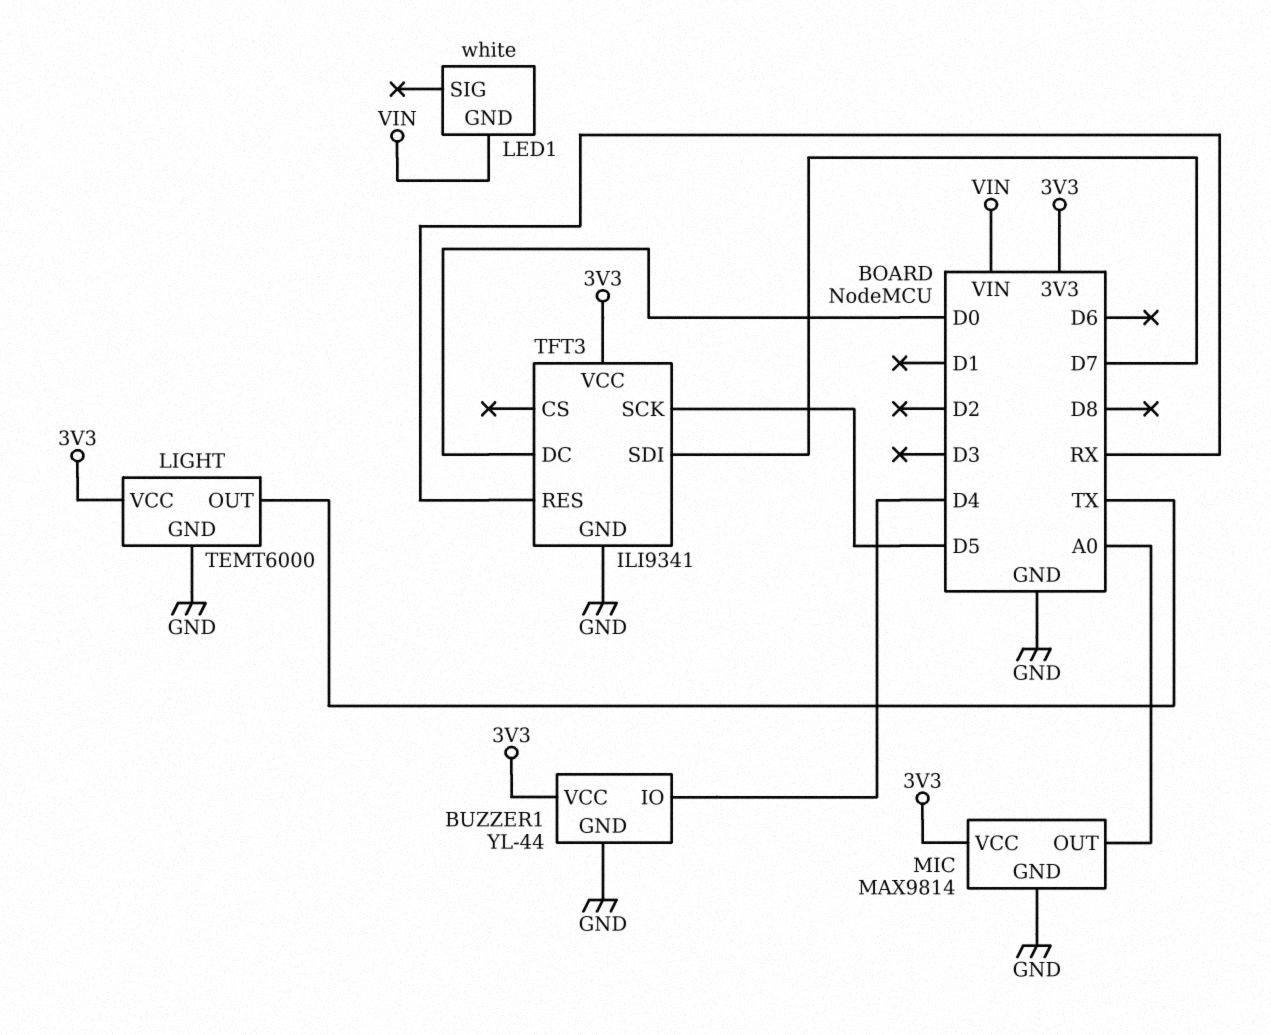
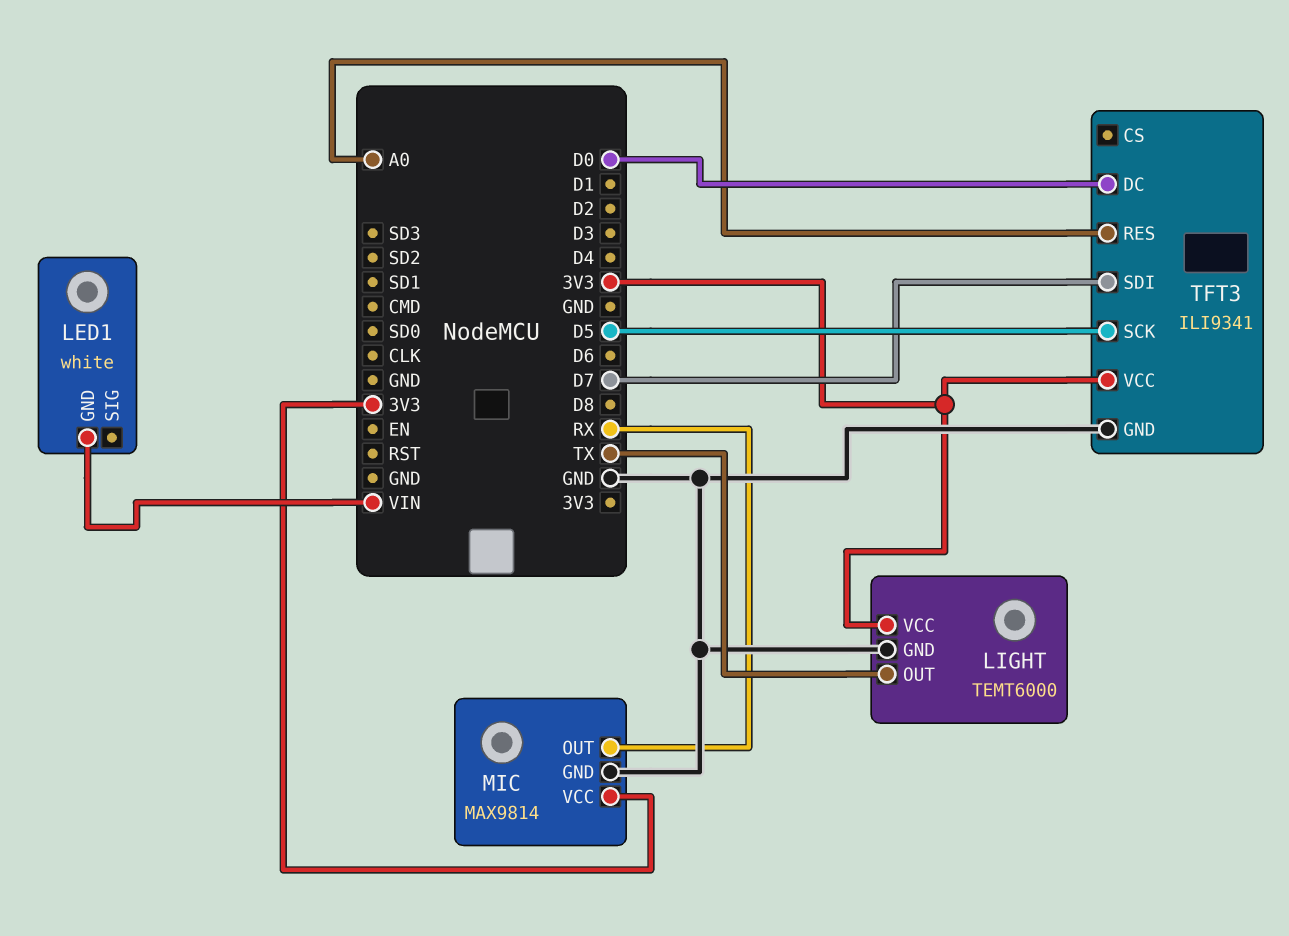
BUZZER1: YL-44 -> none
BUZZER1 pin GND: GND -> none
BUZZER1 pin IO: D4 -> none
BUZZER1 pin VCC: 3V3 -> none
MIC pin OUT: A0 -> RX
TFT3 pin RES: RX -> A0

